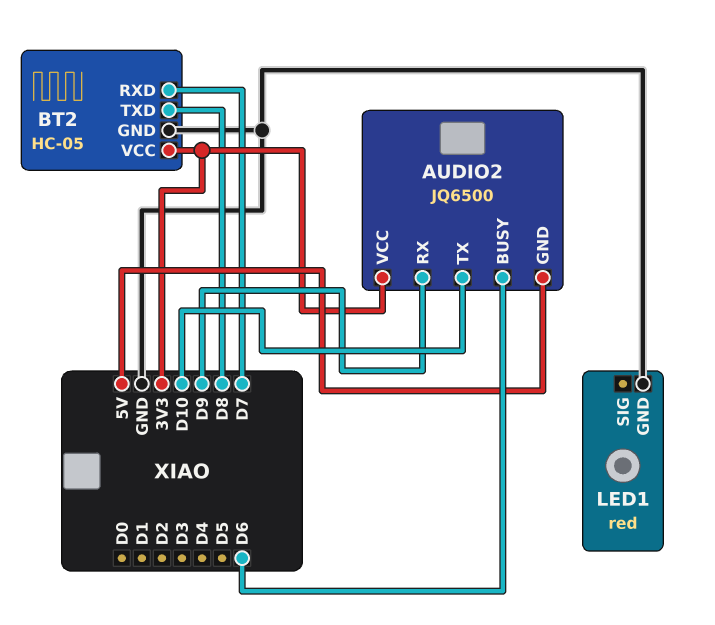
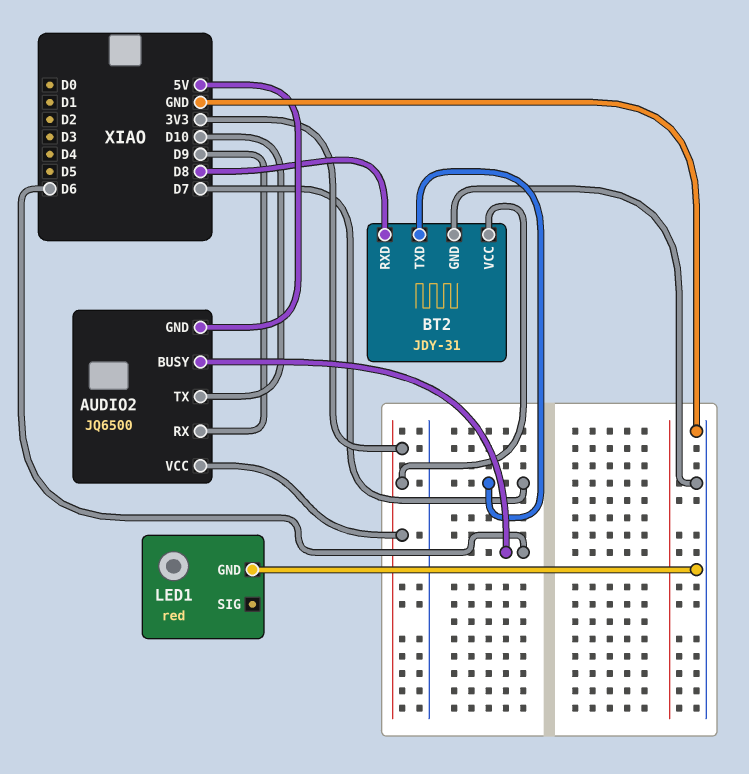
BT2: HC-05 -> JDY-31
BT2 pin RXD: D7 -> D8
BT2 pin TXD: D8 -> D7

